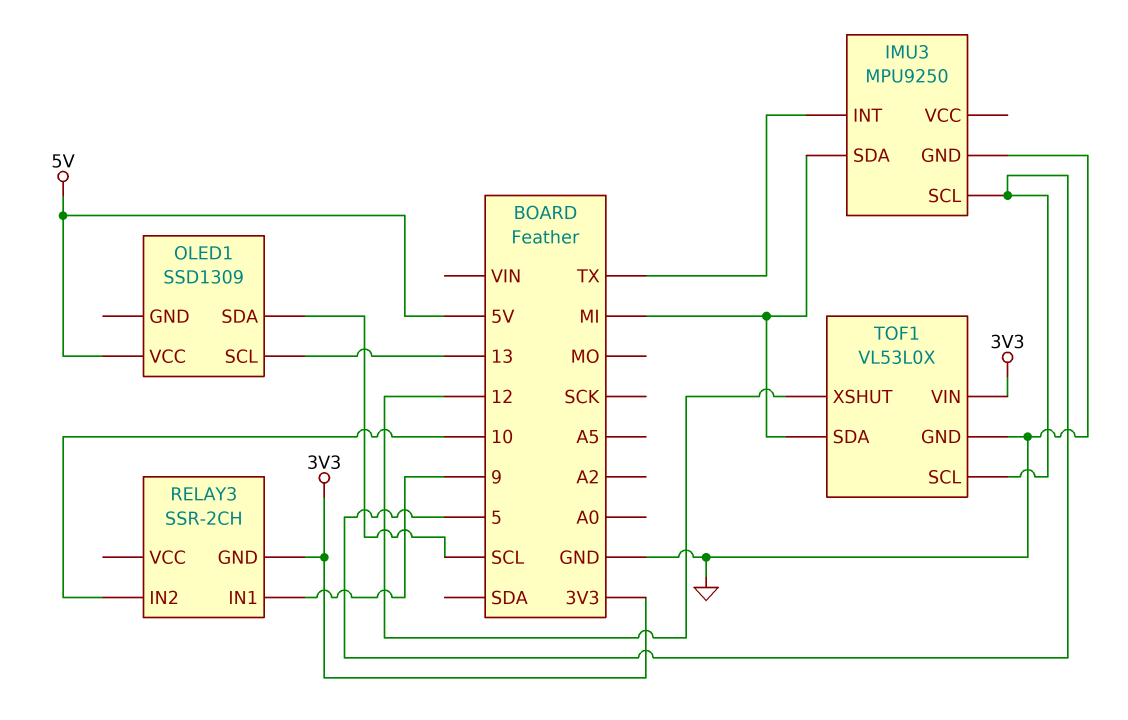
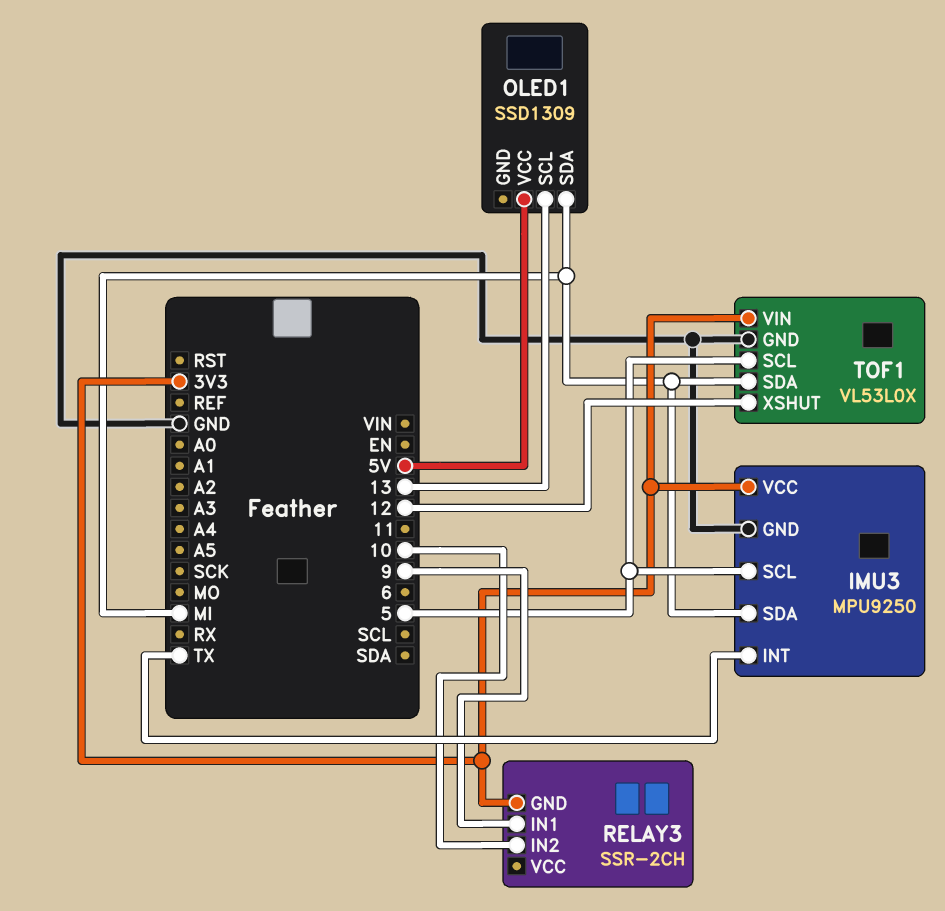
IMU3 pin VCC: none -> 3V3
OLED1 pin SDA: SCL -> MI

